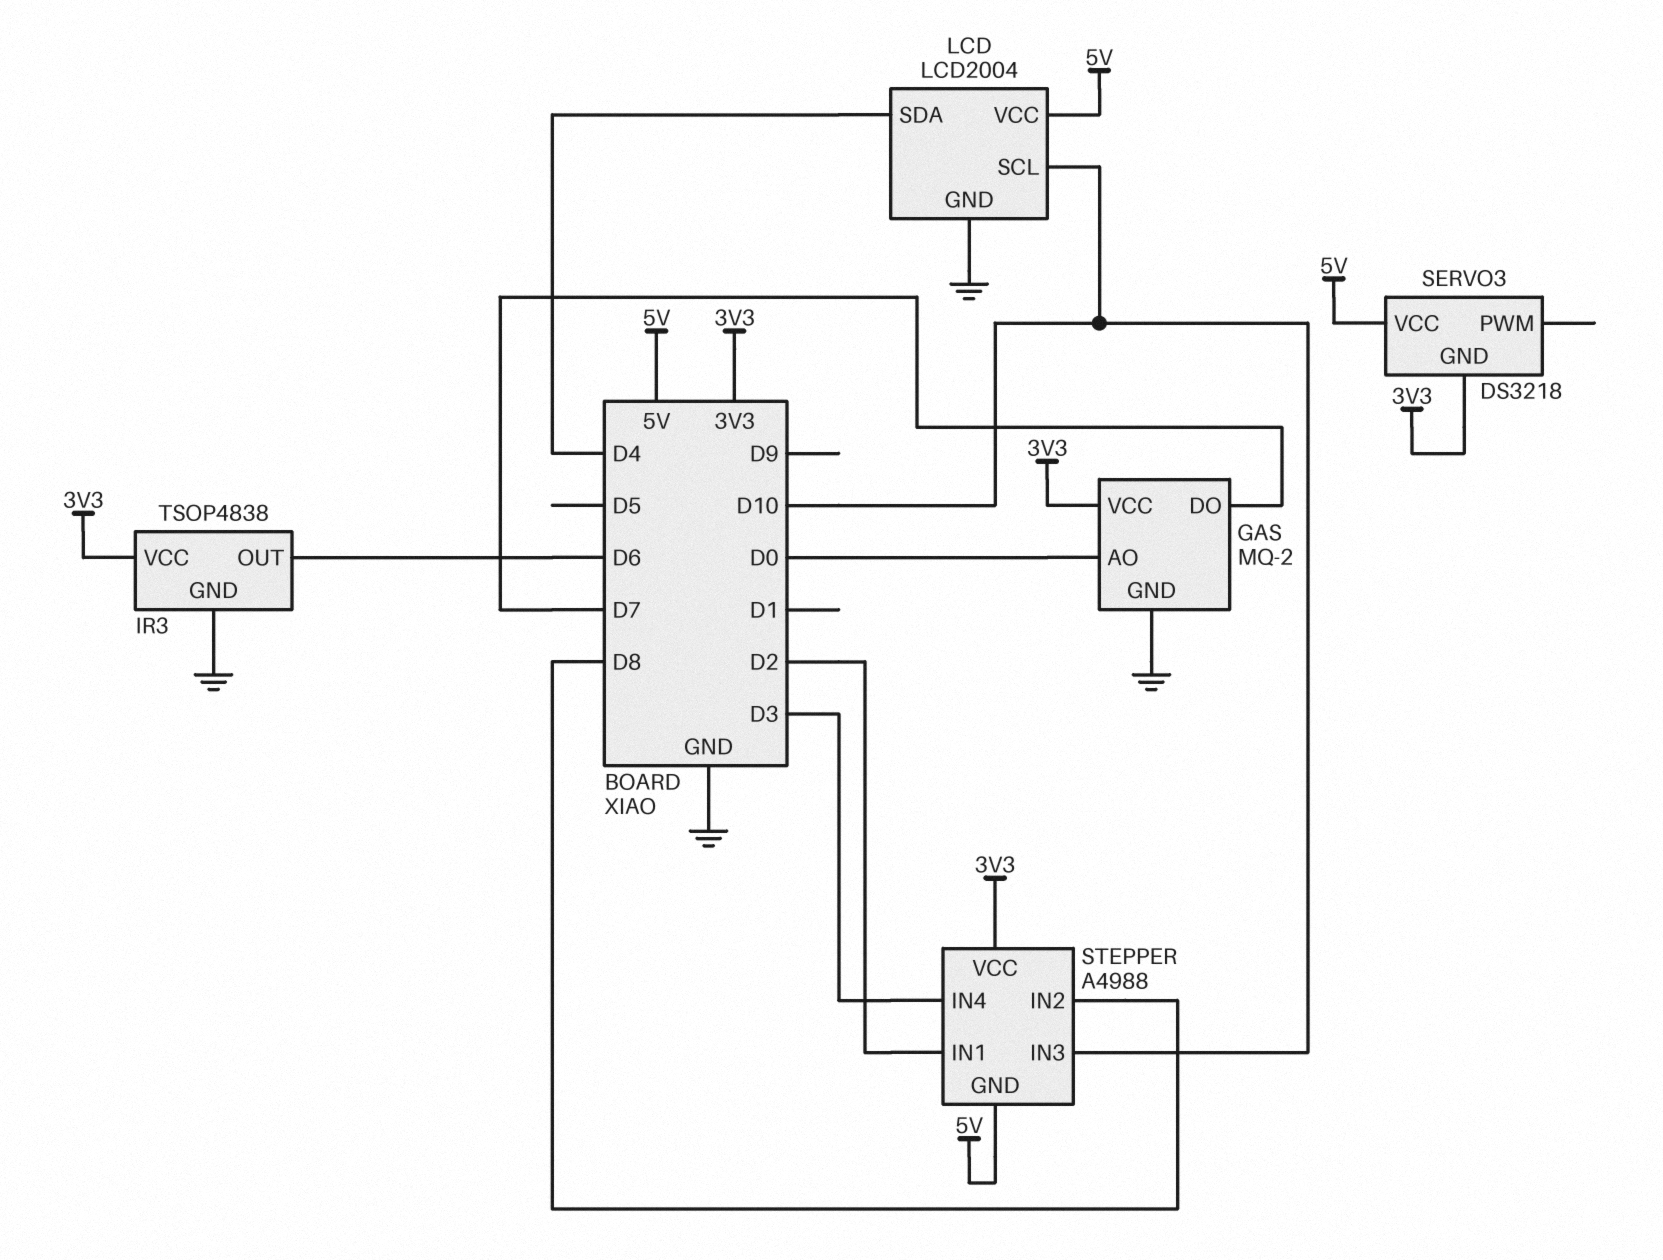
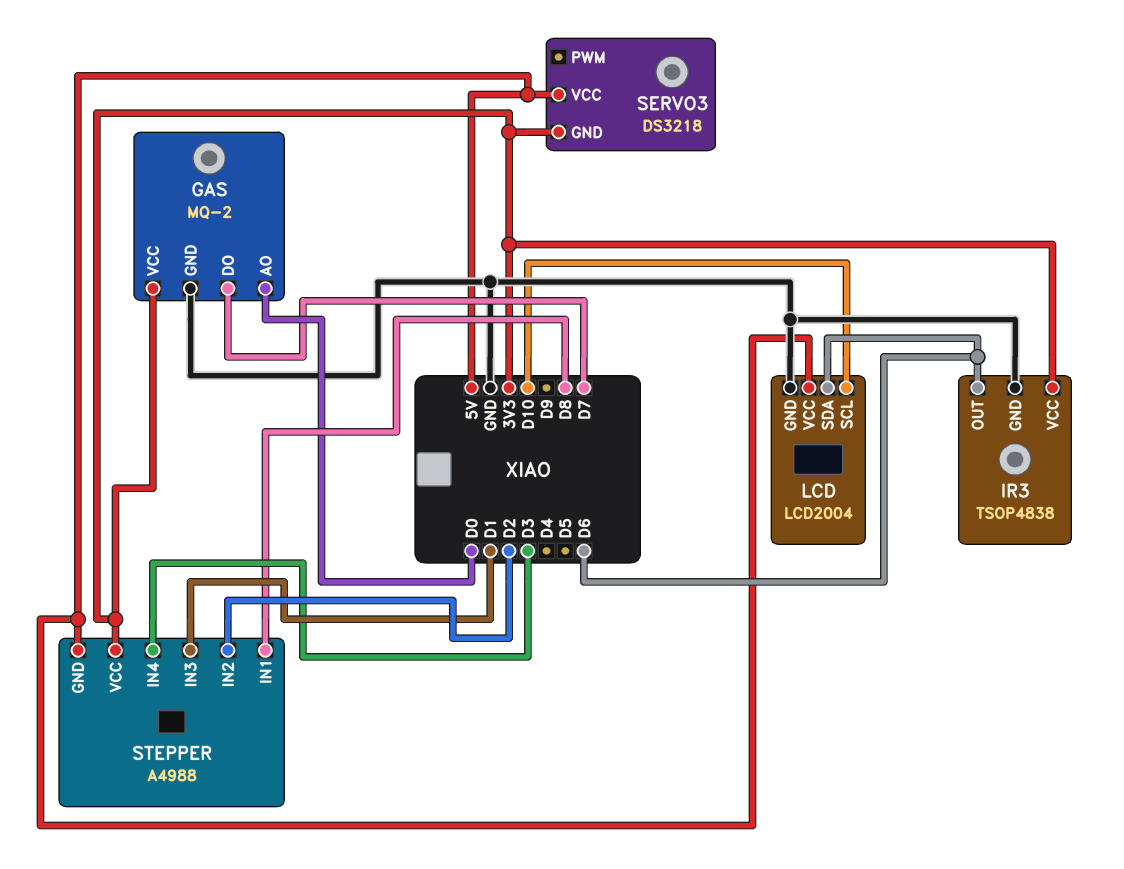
LCD pin SDA: D4 -> D6
STEPPER pin IN1: D2 -> D8
STEPPER pin IN2: D8 -> D2
STEPPER pin IN3: D10 -> D1

